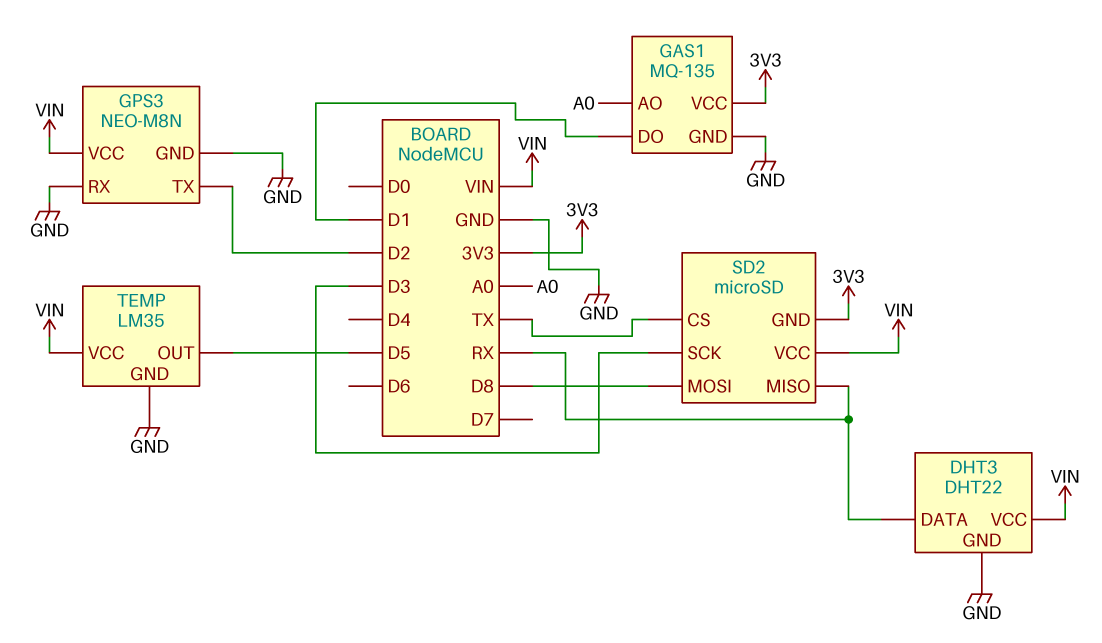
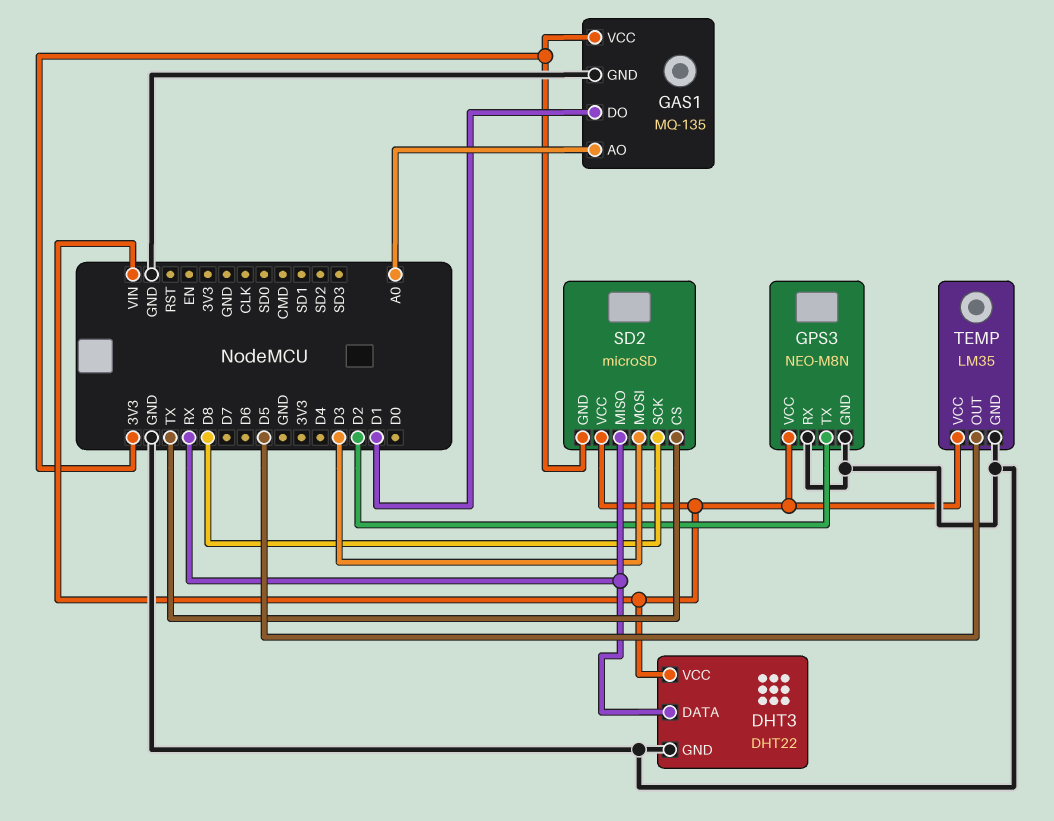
SD2 pin MOSI: D8 -> D3
SD2 pin SCK: D3 -> D8

